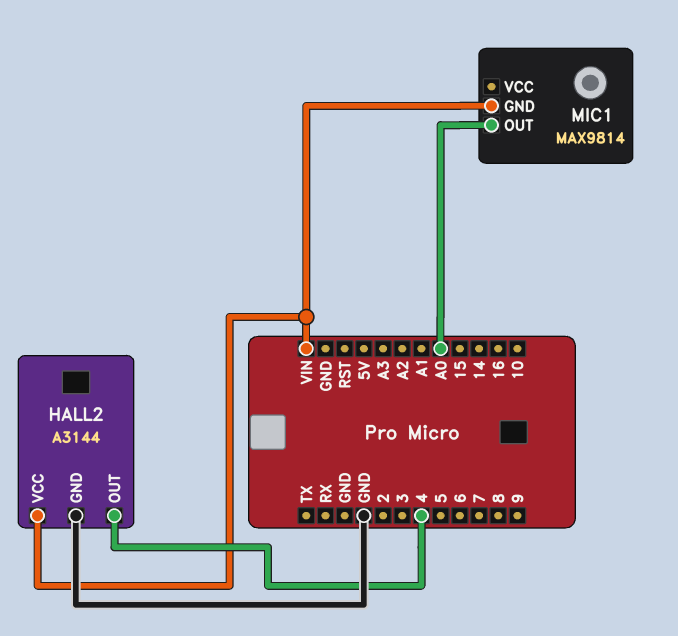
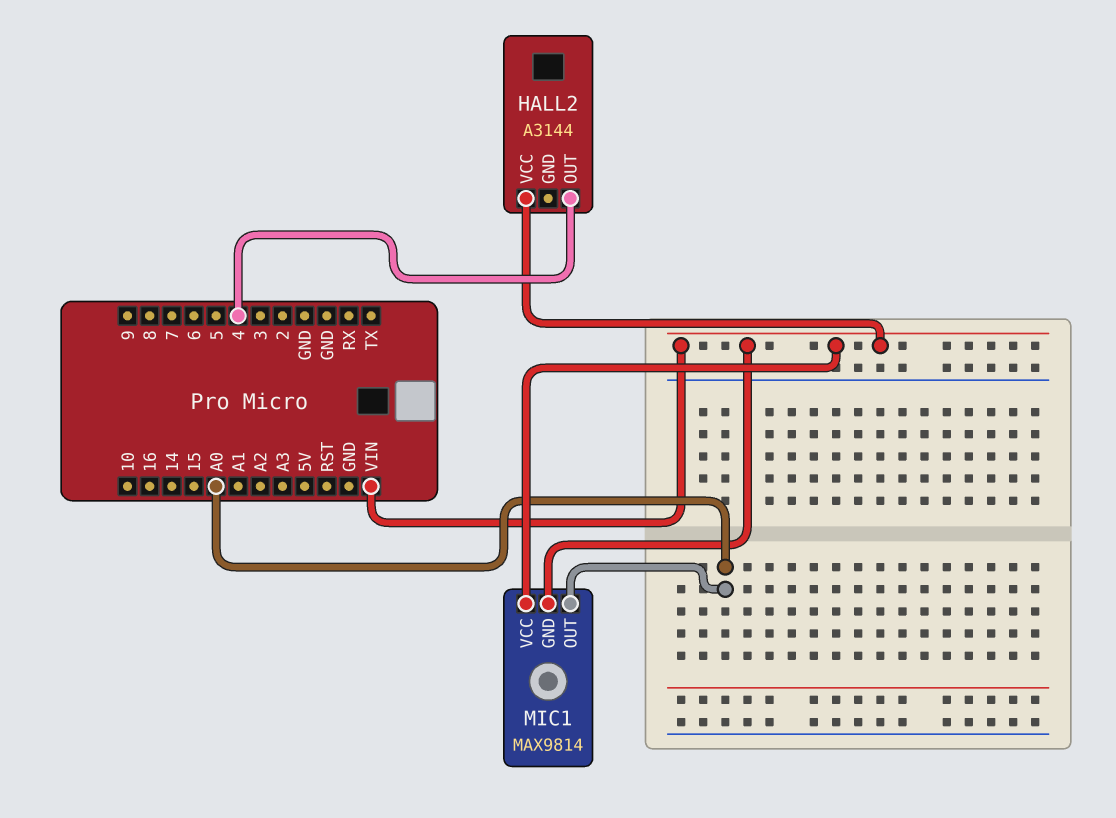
HALL2 pin GND: GND -> none
MIC1 pin VCC: none -> VIN

